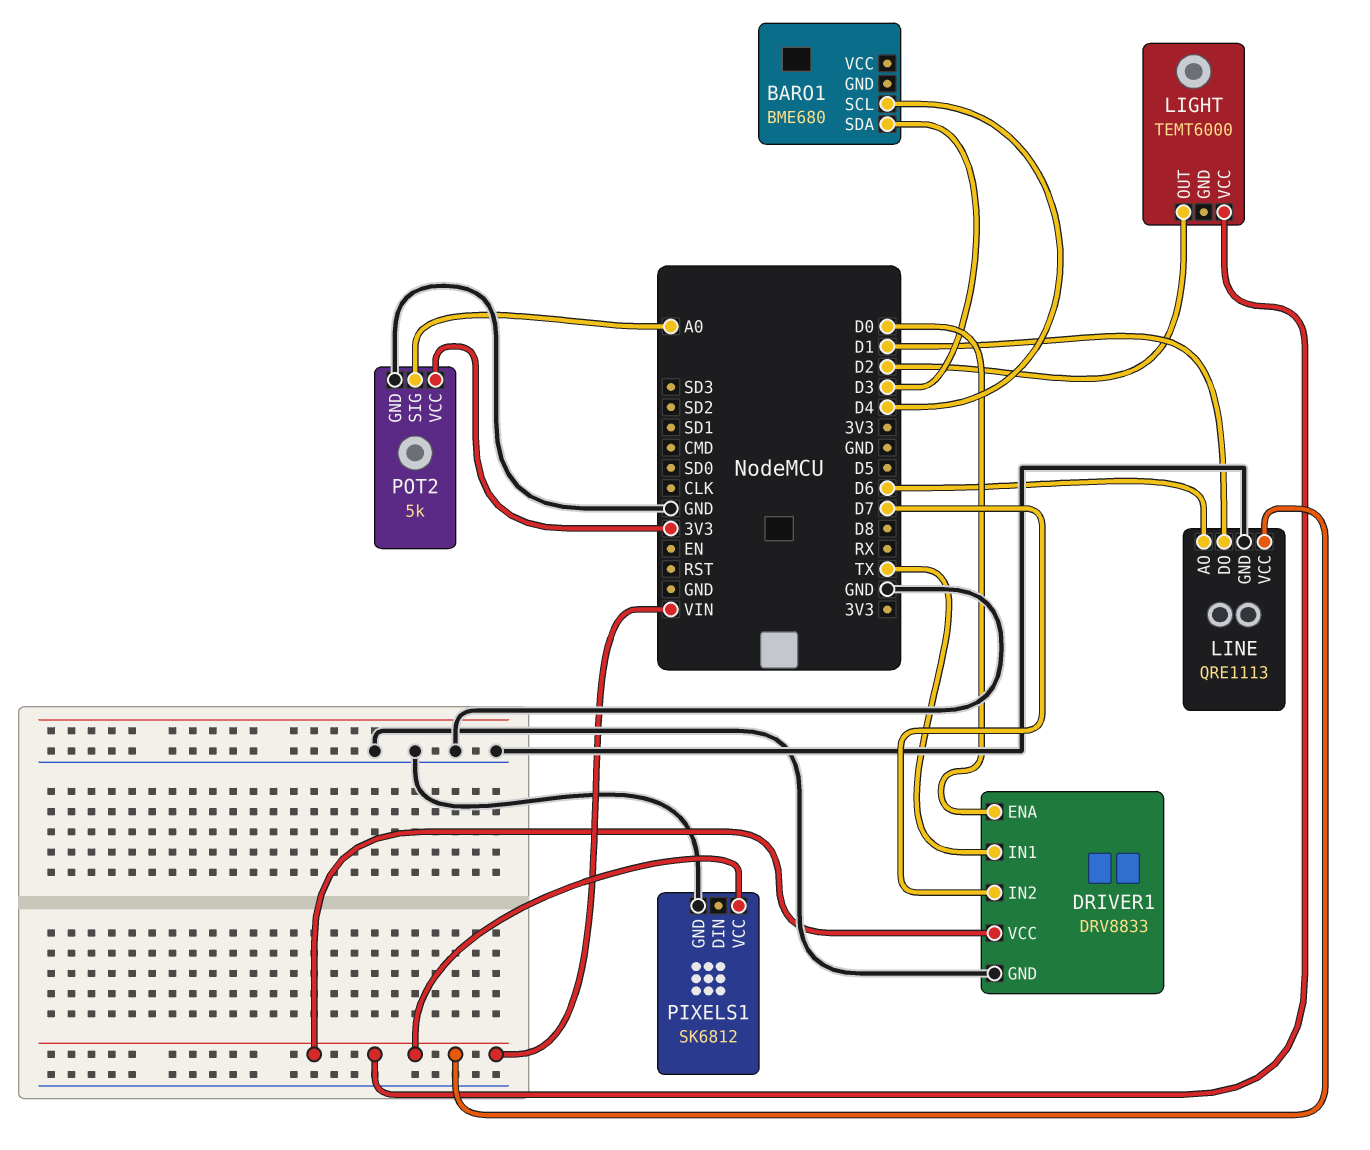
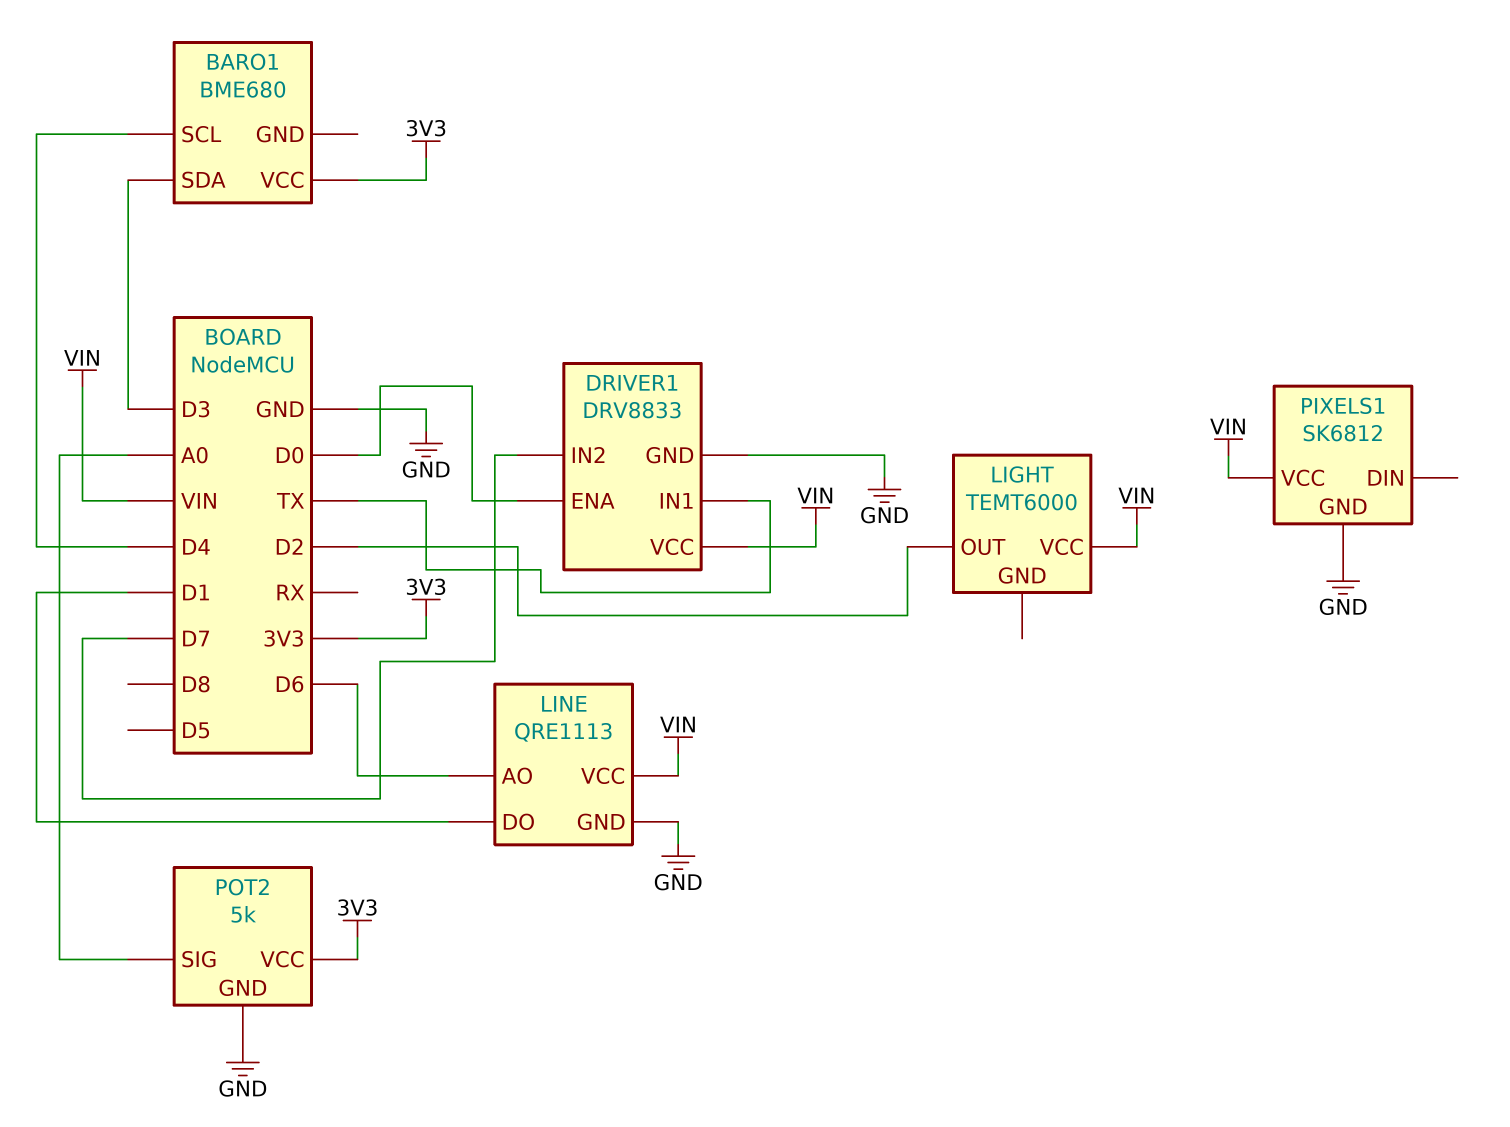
BARO1 pin VCC: none -> 3V3

